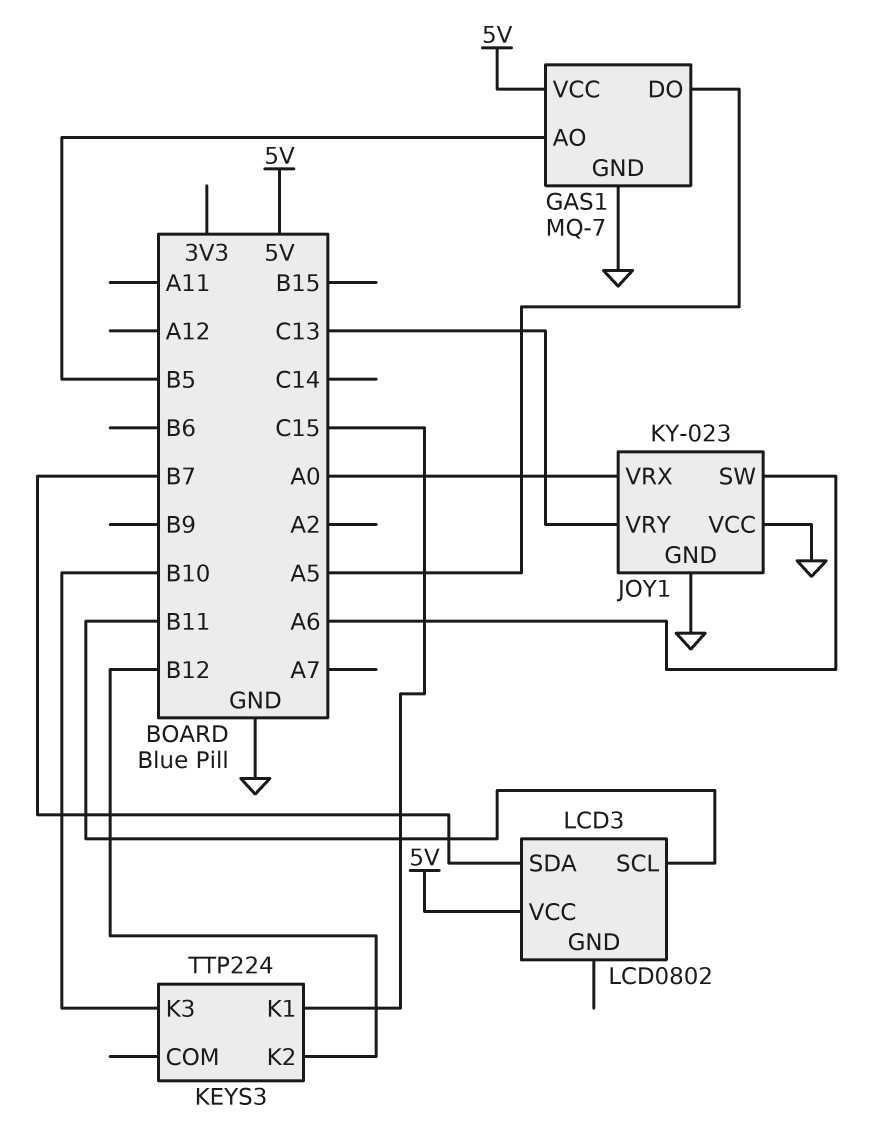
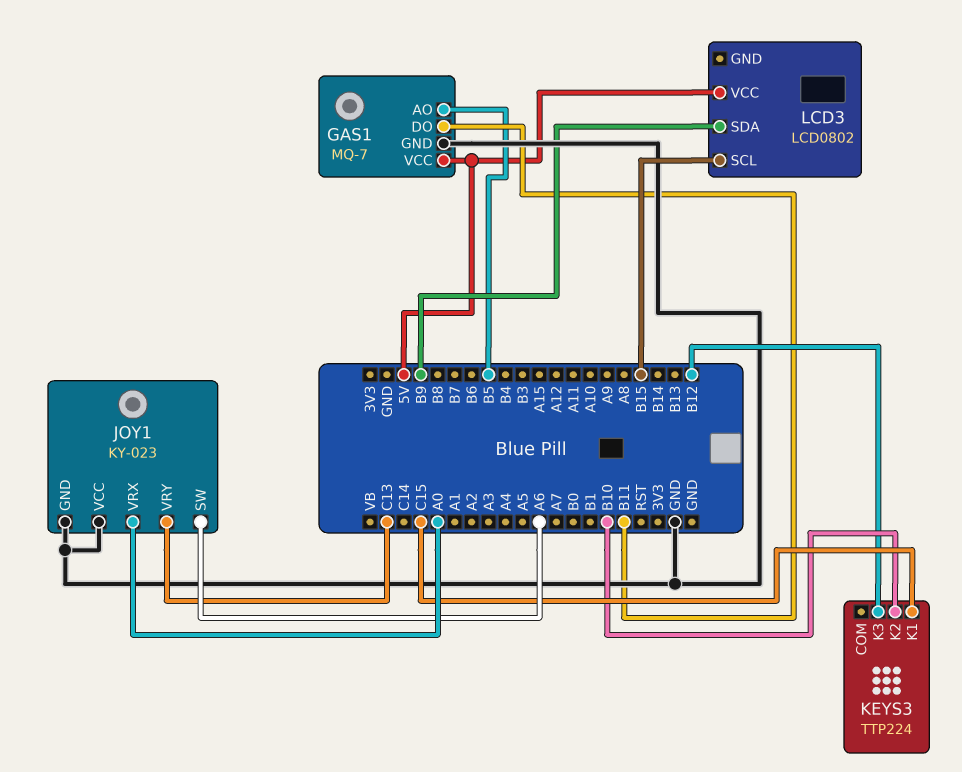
GAS1 pin DO: A5 -> B11
KEYS3 pin K2: B12 -> B10
KEYS3 pin K3: B10 -> B12
LCD3 pin SCL: B11 -> B15
LCD3 pin SDA: B7 -> B9

